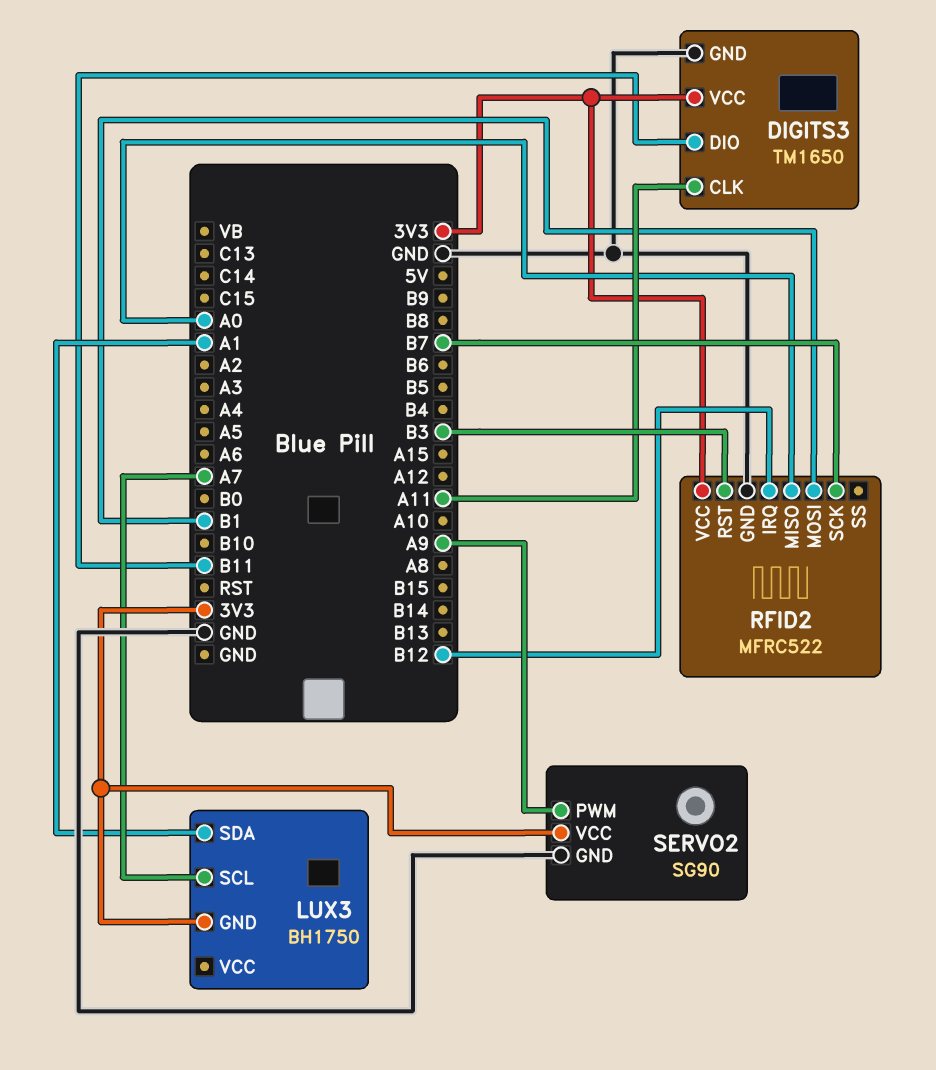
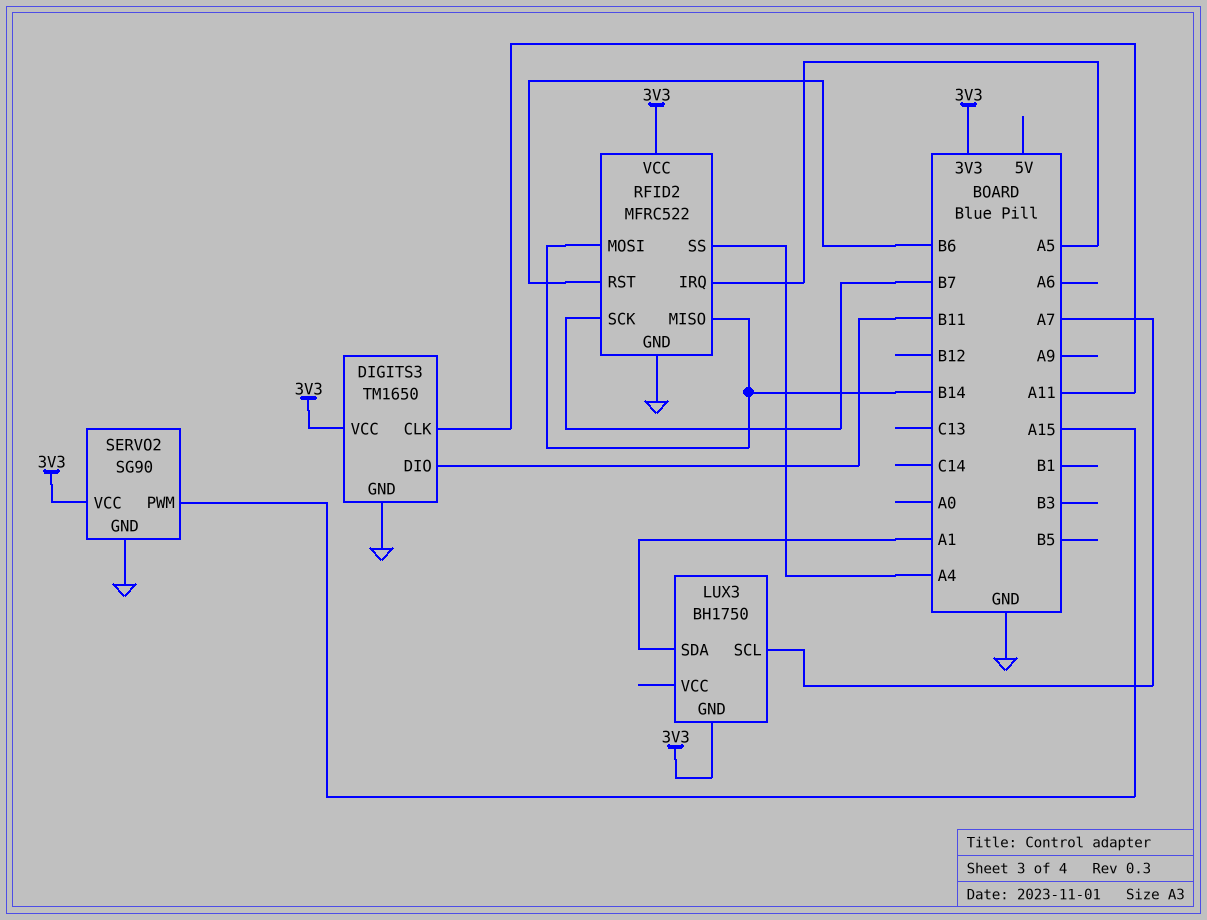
RFID2 pin IRQ: B12 -> A5
RFID2 pin MISO: A0 -> B14
RFID2 pin MOSI: B1 -> B14
RFID2 pin RST: B3 -> B6
RFID2 pin SS: none -> A4
SERVO2 pin PWM: A9 -> A15

